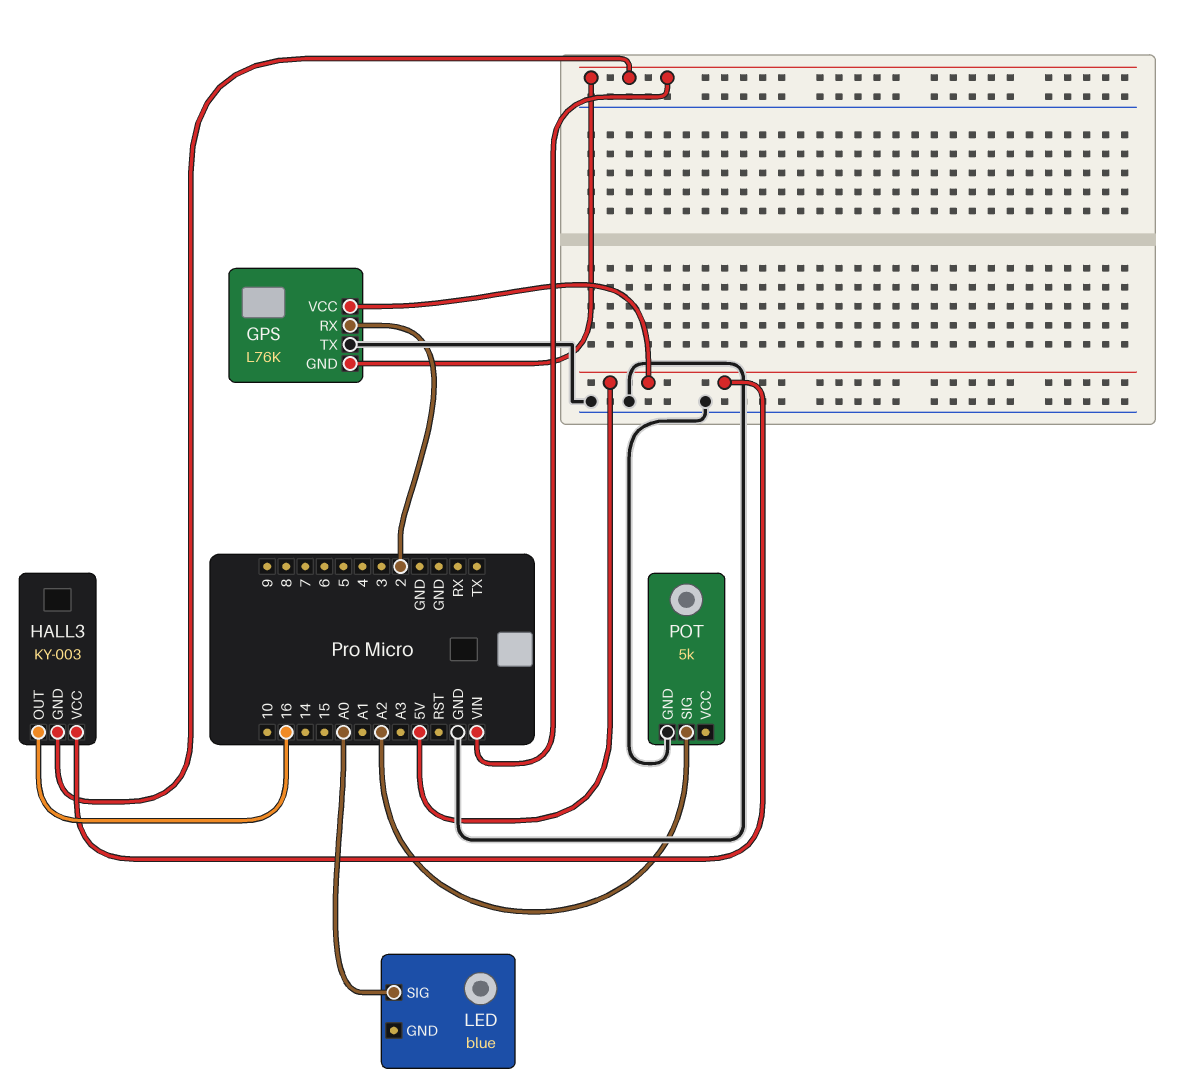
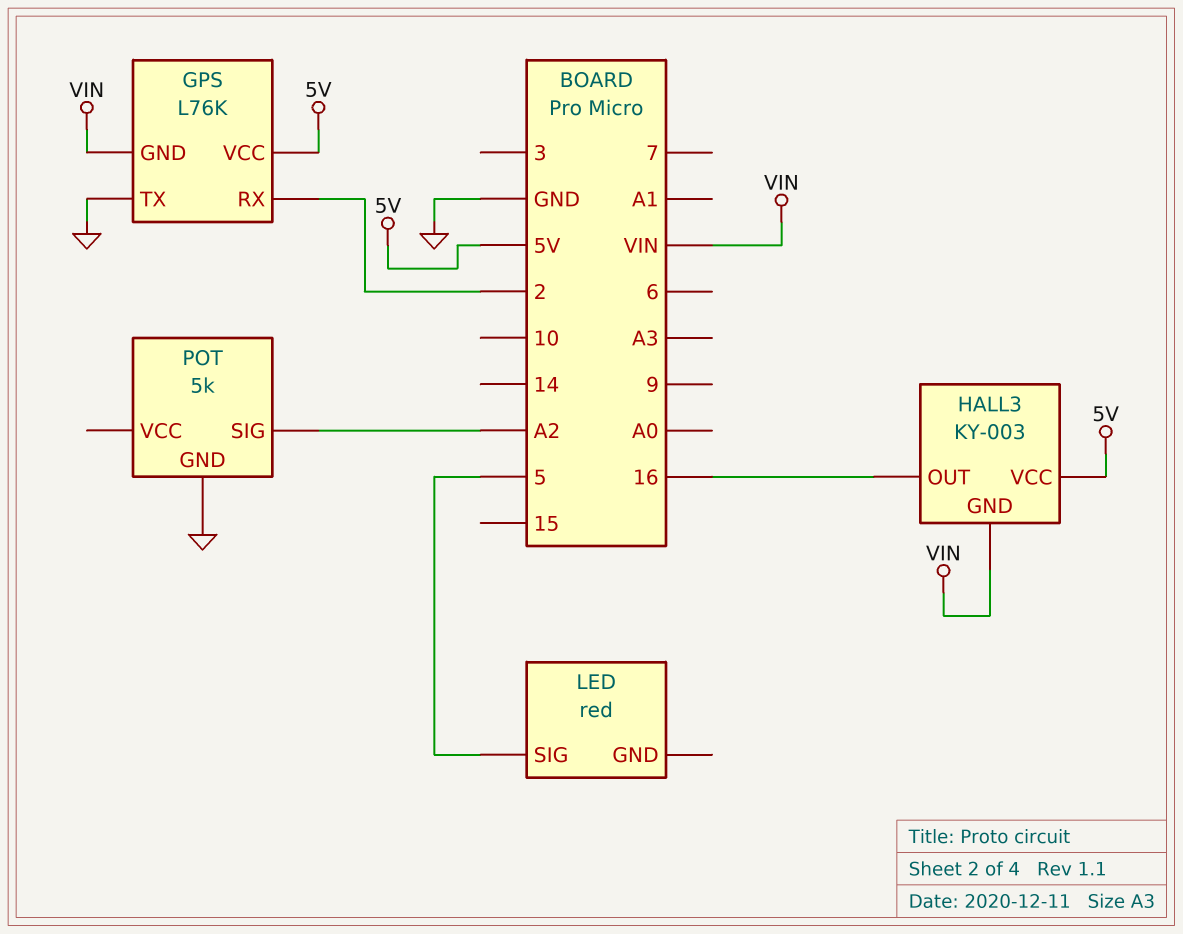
LED: blue -> red
LED pin SIG: A0 -> 5

